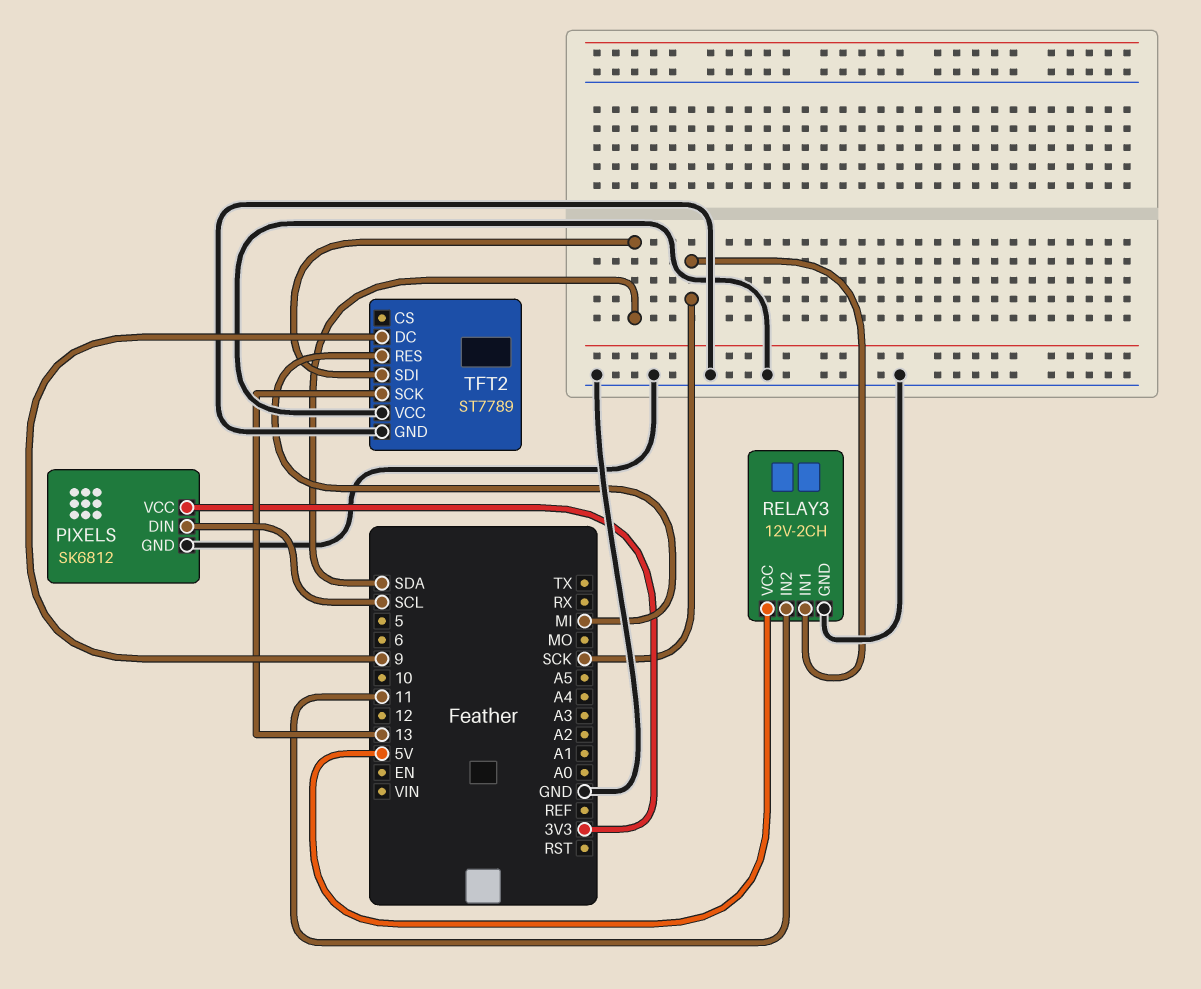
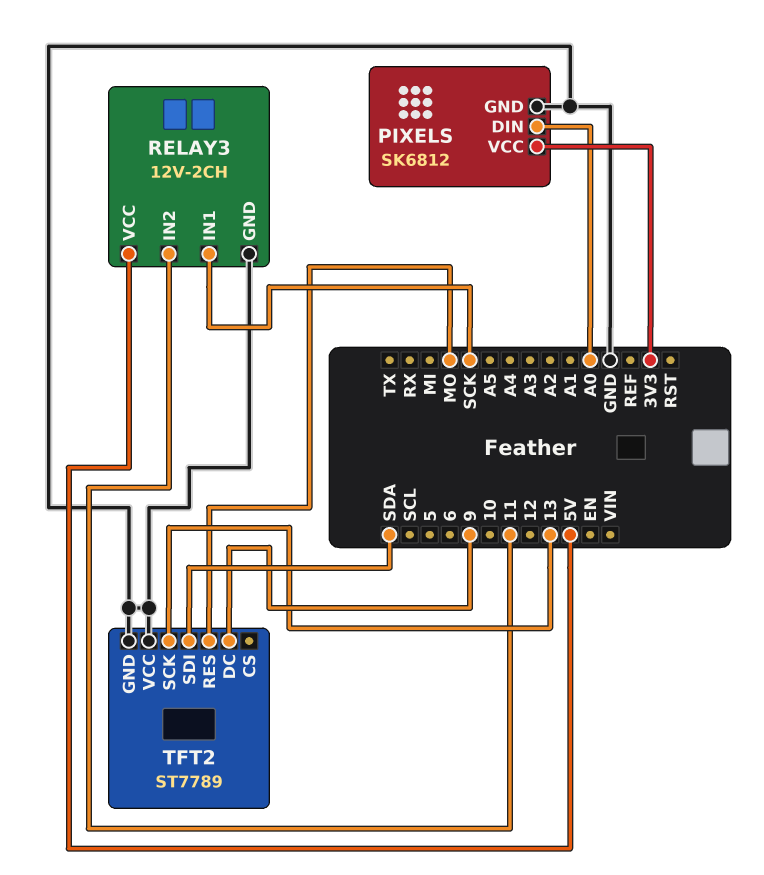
PIXELS pin DIN: SCL -> A0
TFT2 pin RES: MI -> MO

